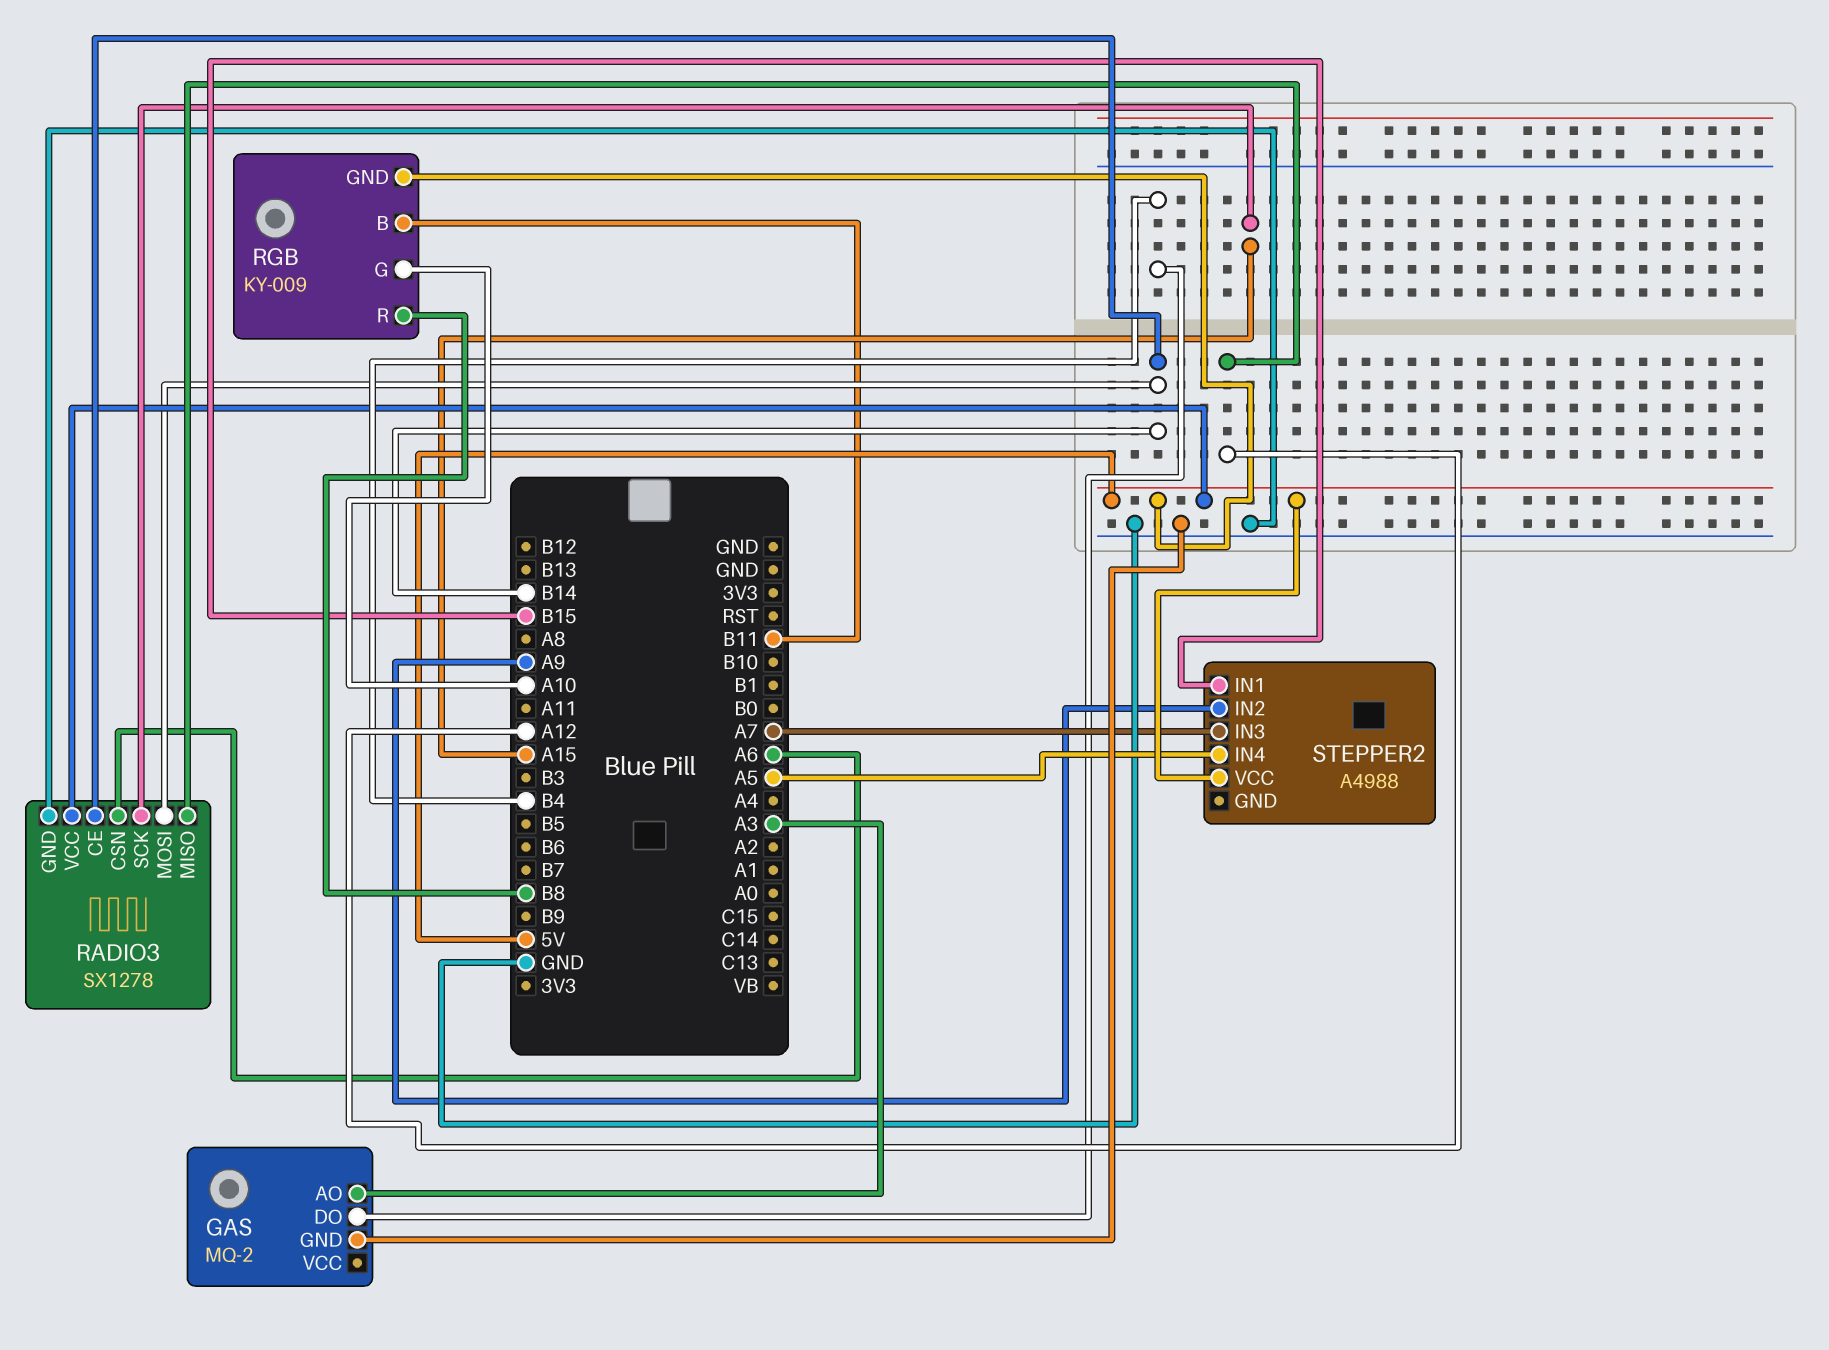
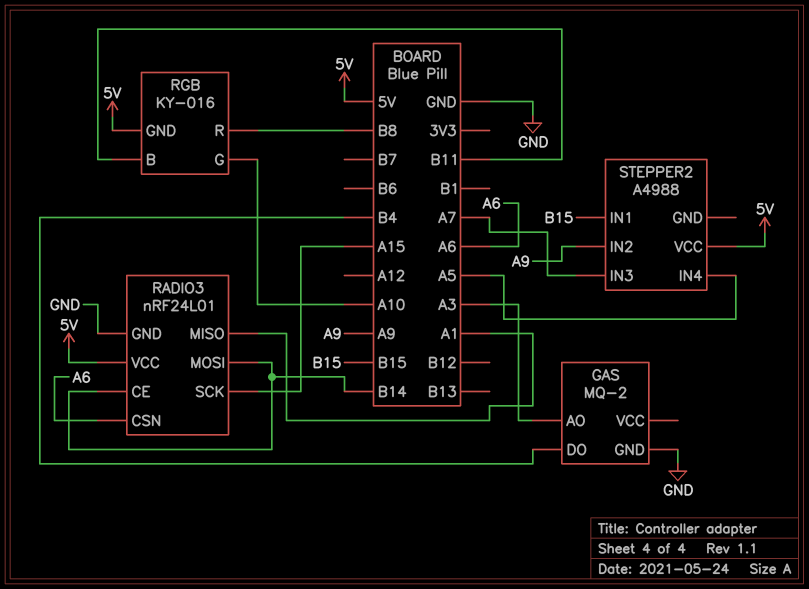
RADIO3: SX1278 -> nRF24L01
RADIO3 pin MISO: A12 -> A1
RGB: KY-009 -> KY-016

